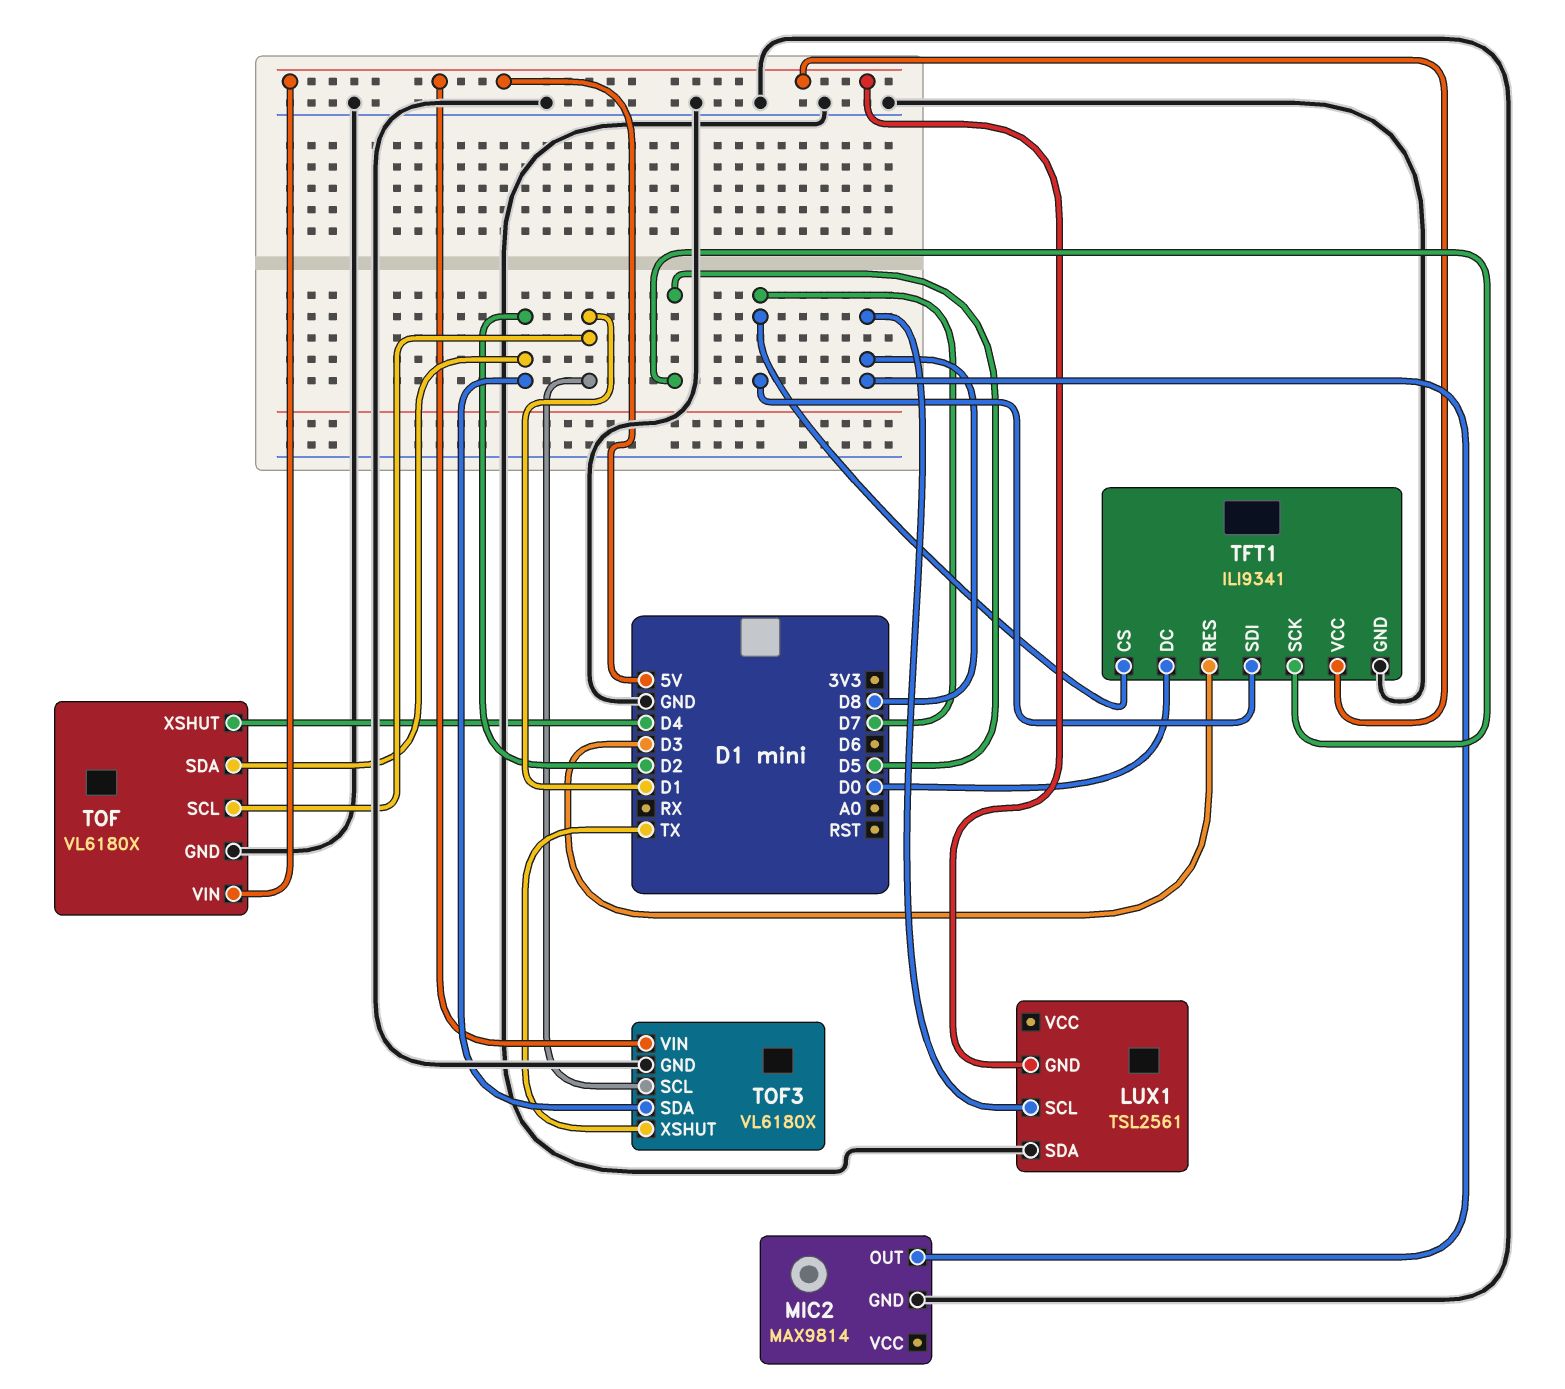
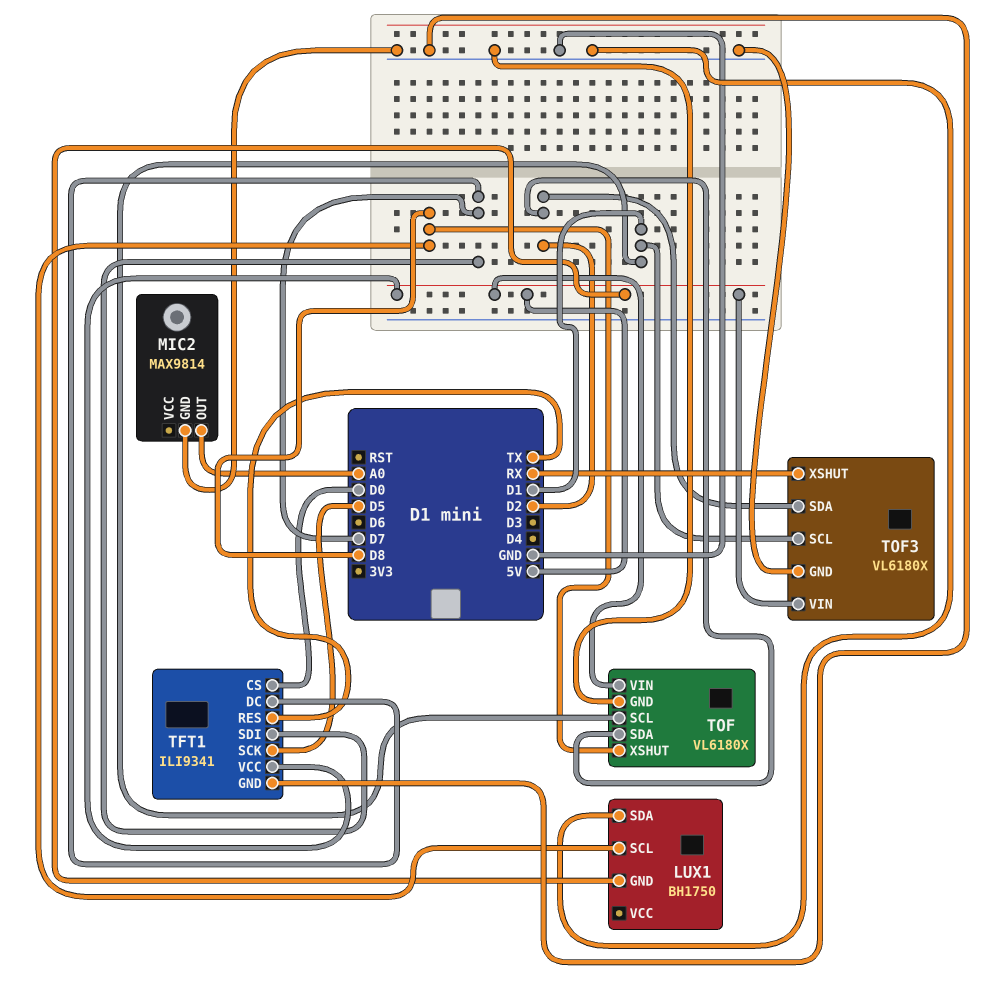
LUX1: TSL2561 -> BH1750
MIC2 pin OUT: D8 -> A0
TFT1 pin CS: D7 -> D0
TFT1 pin DC: D0 -> D7
TFT1 pin RES: D3 -> TX
TOF pin XSHUT: D4 -> D8
TOF3 pin XSHUT: TX -> RX

